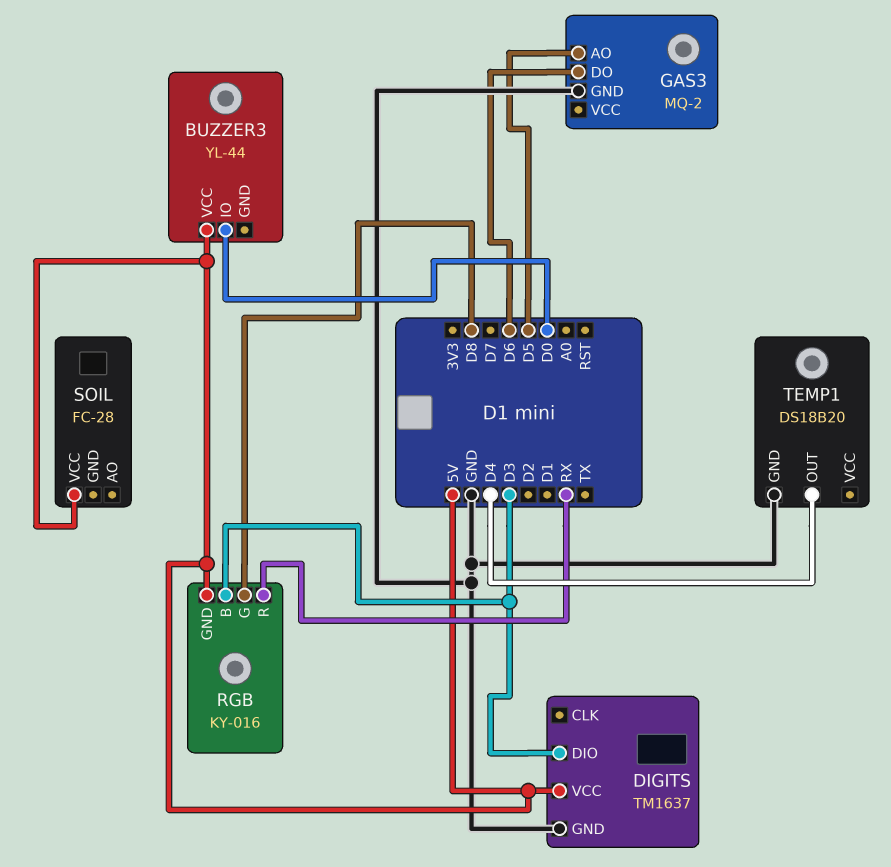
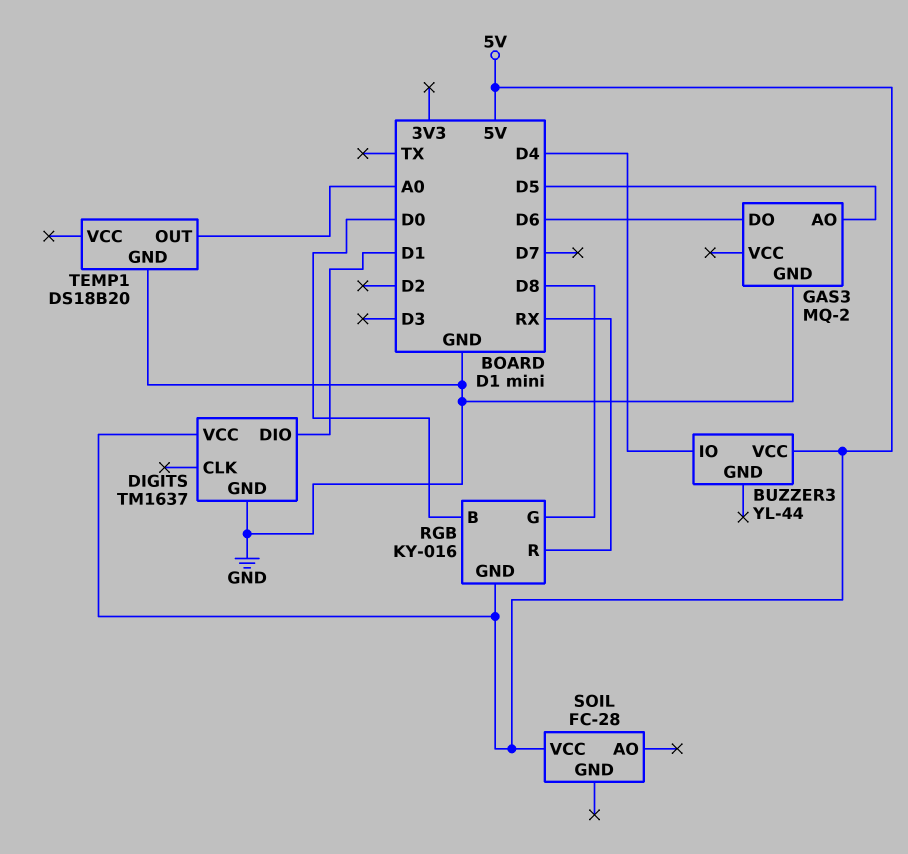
BUZZER3 pin IO: D0 -> D4
DIGITS pin DIO: D3 -> D1
RGB pin B: D3 -> D0
TEMP1 pin OUT: D4 -> A0

